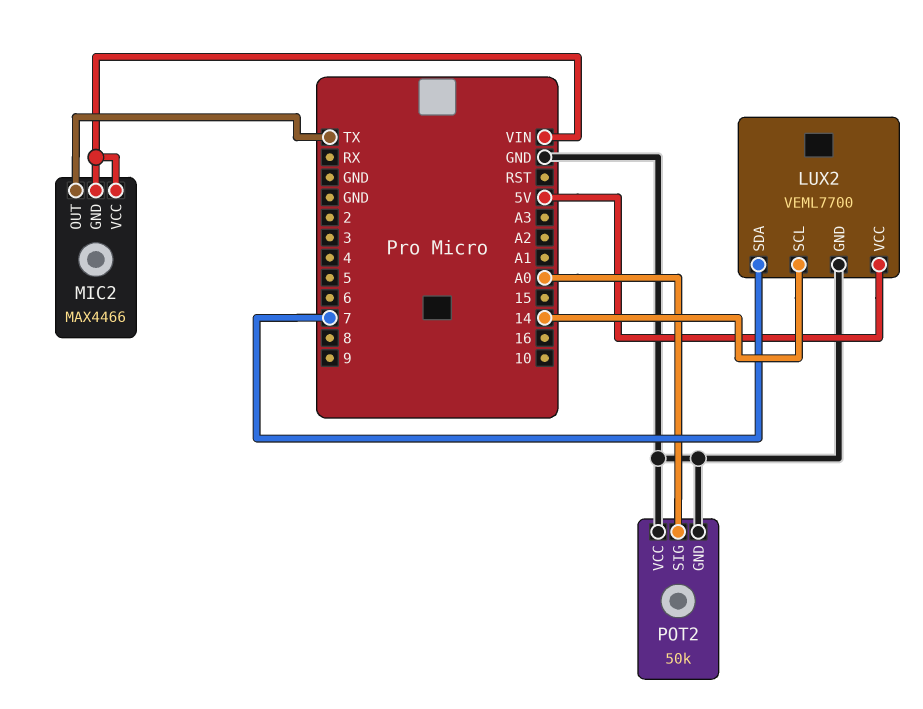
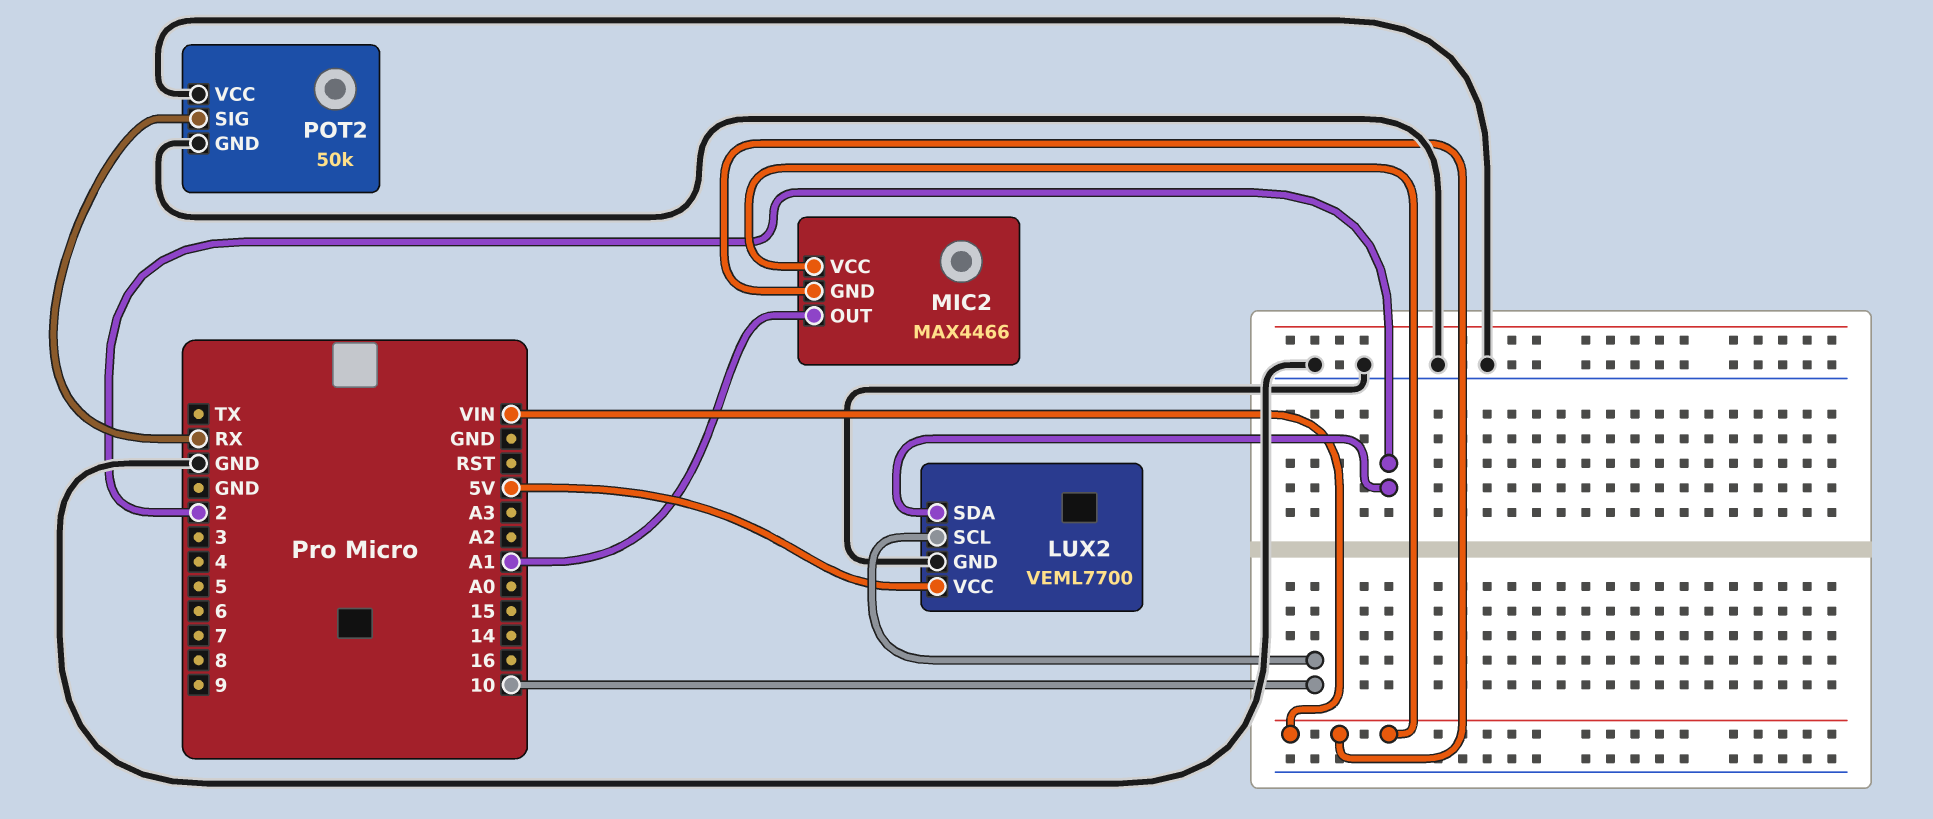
LUX2 pin SCL: 14 -> 10
LUX2 pin SDA: 7 -> 2
MIC2 pin OUT: TX -> A1
POT2 pin SIG: A0 -> RX

